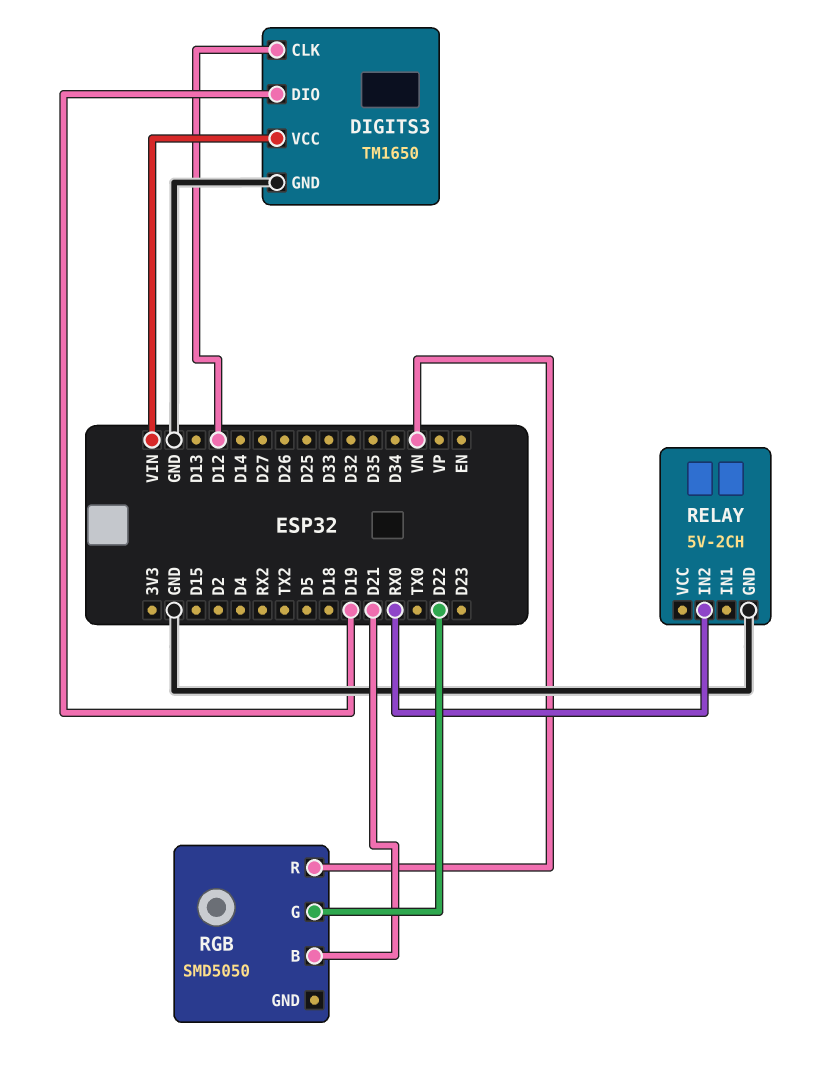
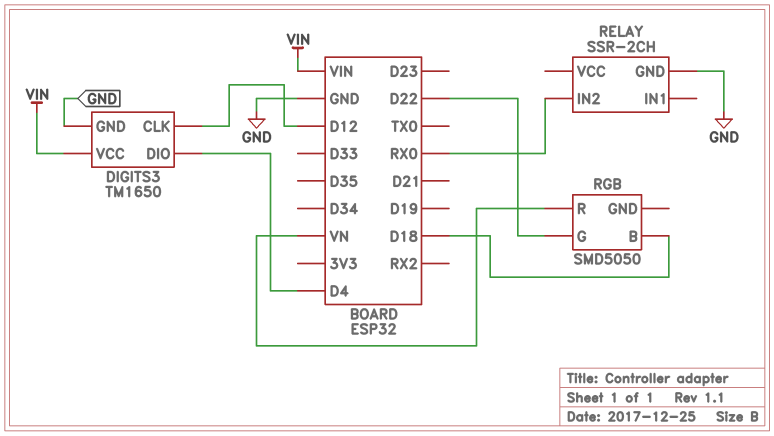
DIGITS3 pin DIO: D19 -> D4
RELAY: 5V-2CH -> SSR-2CH
RGB pin B: D21 -> D18

